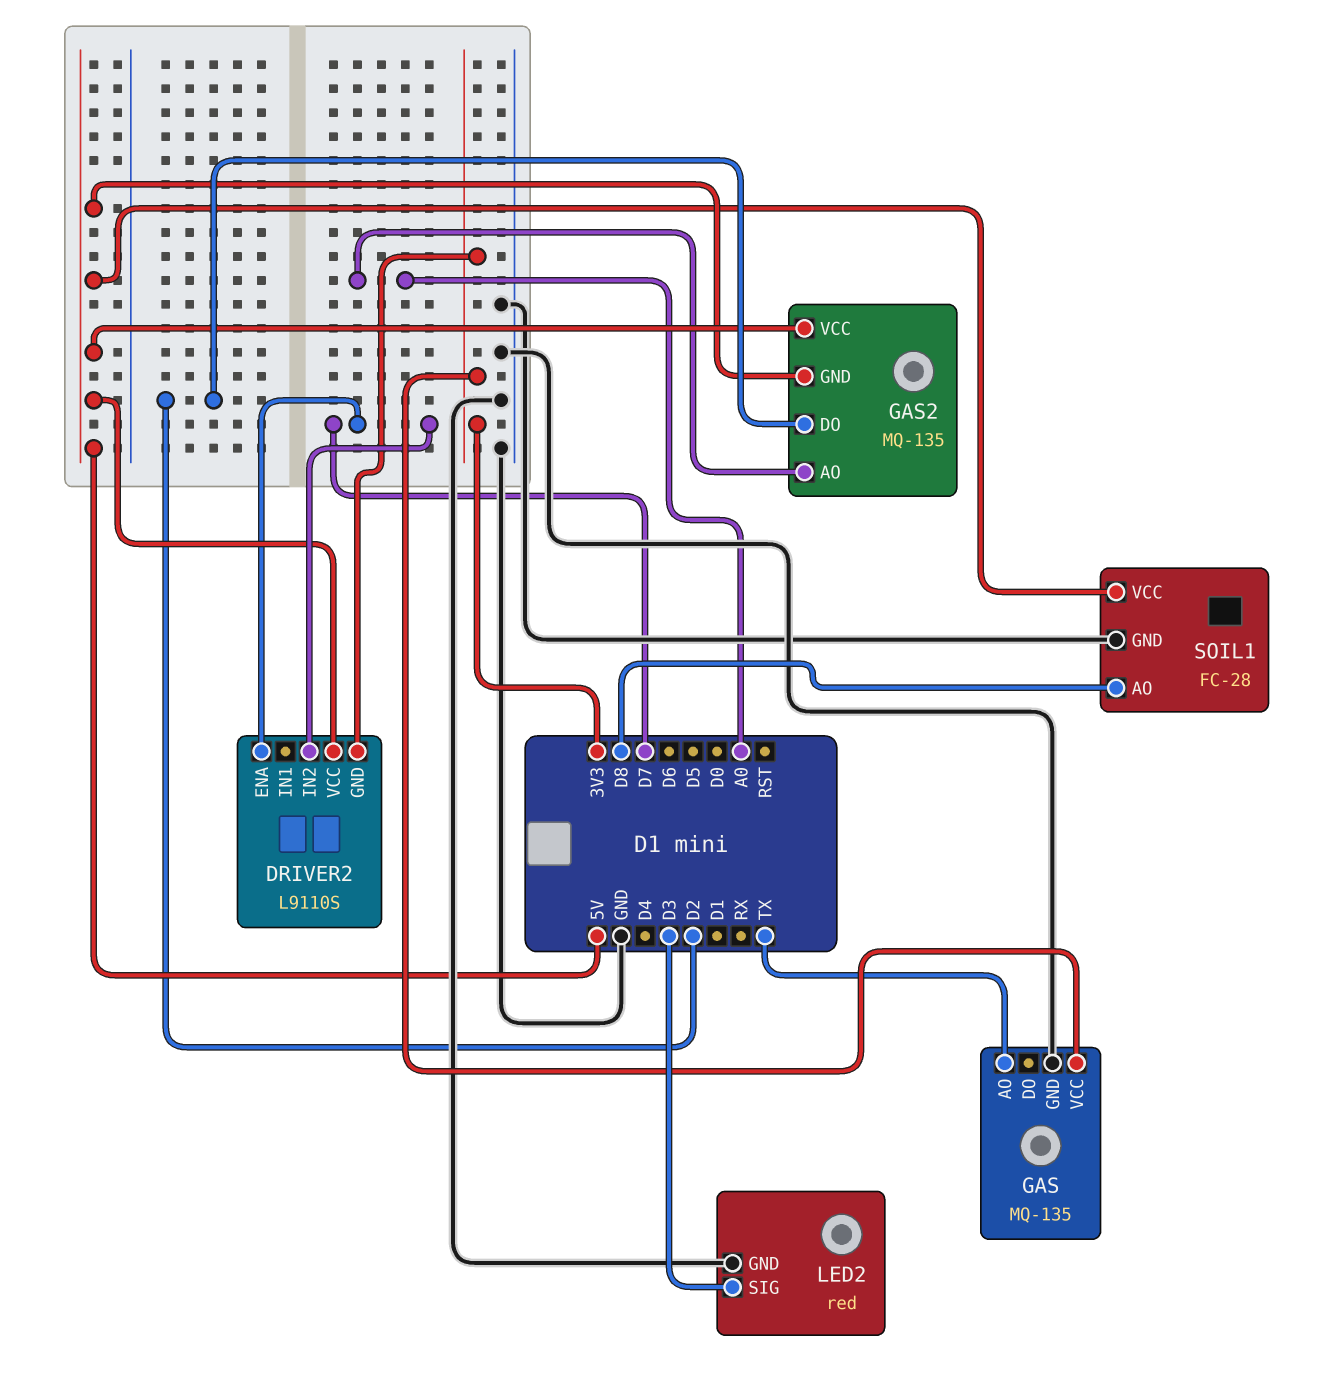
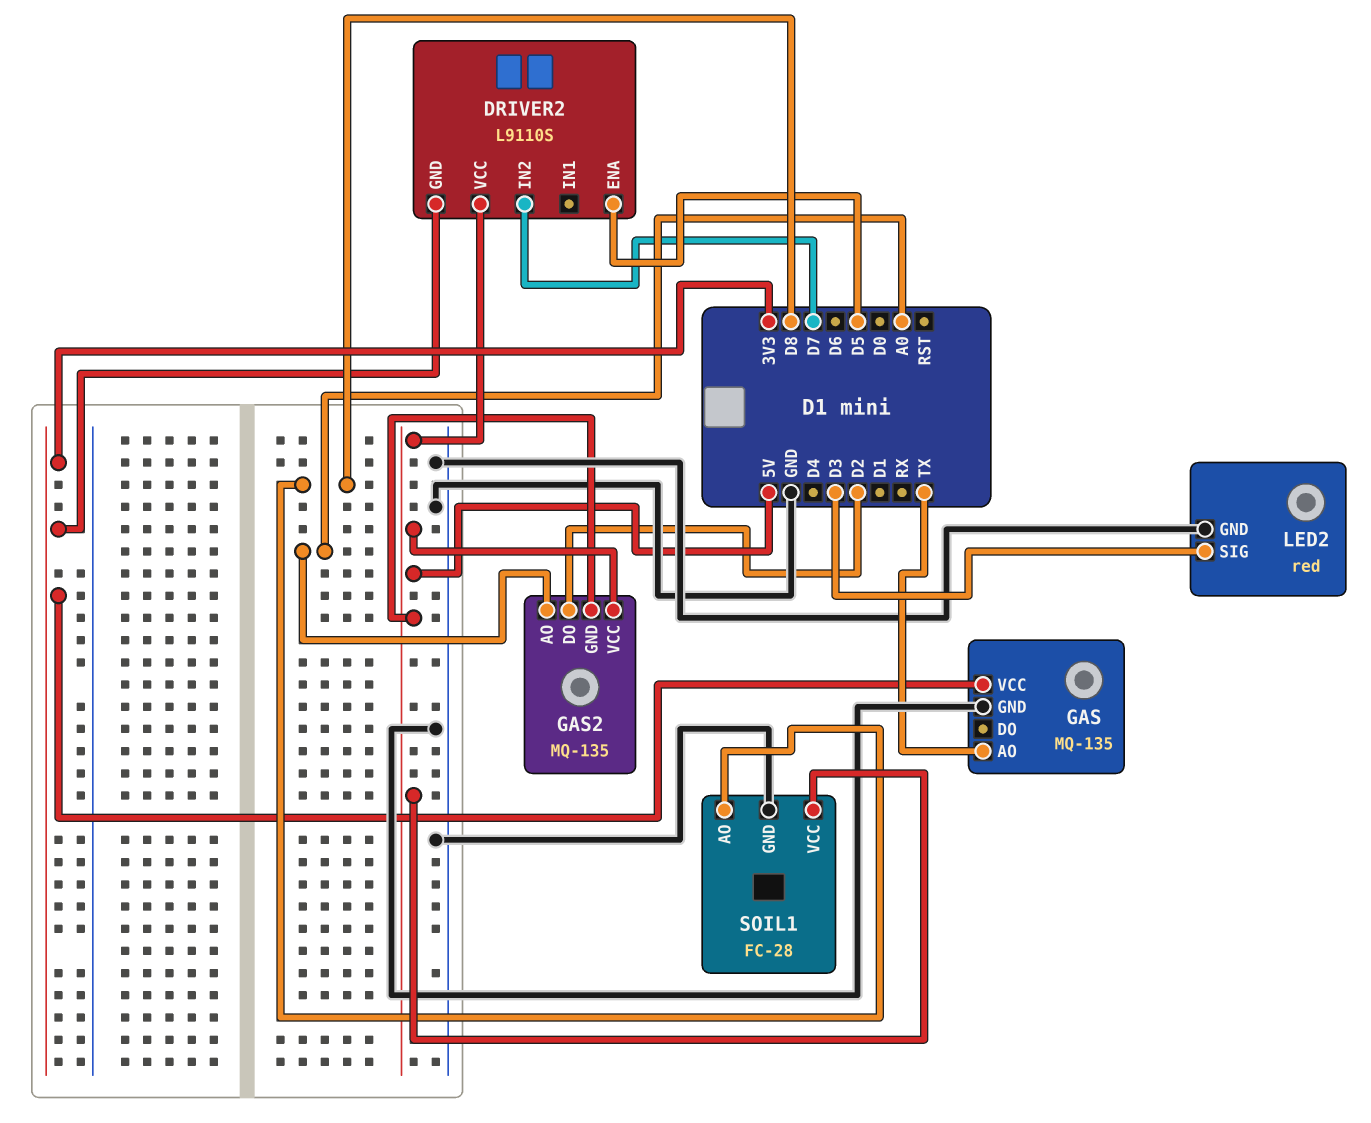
DRIVER2 pin ENA: D7 -> D5

